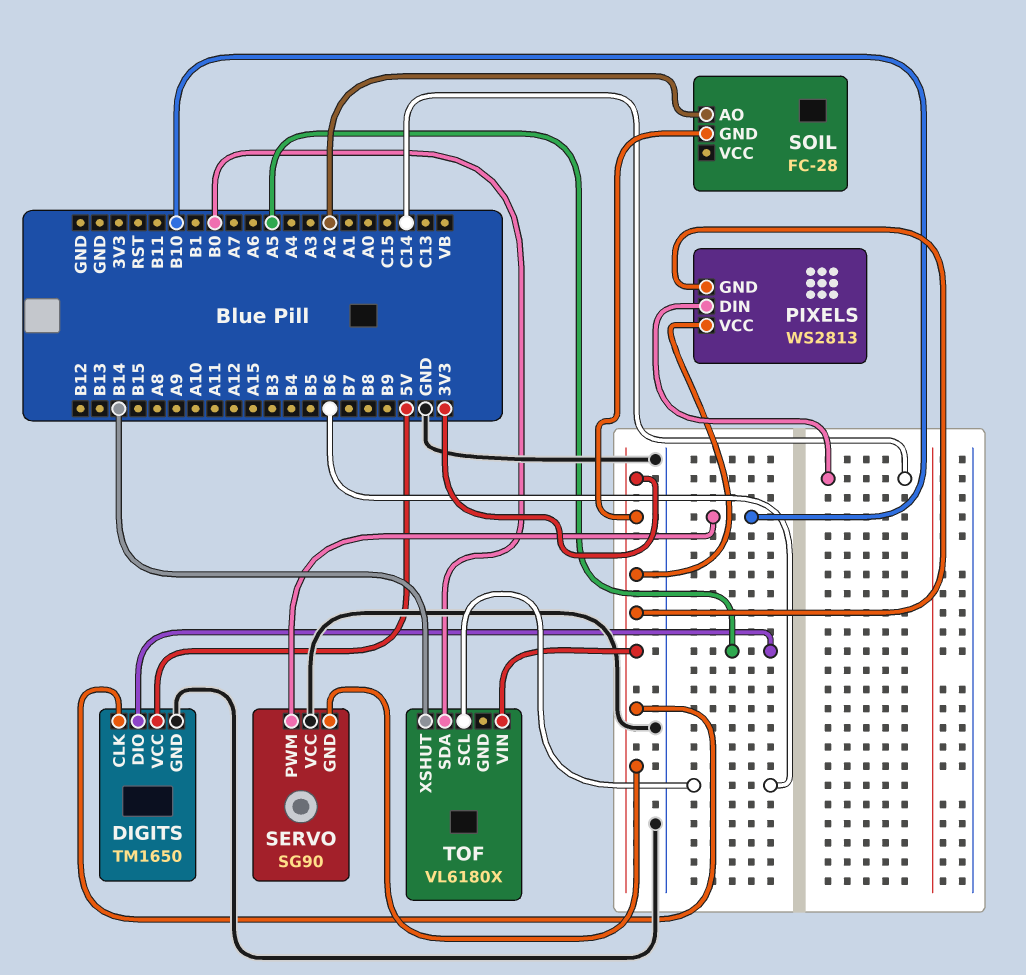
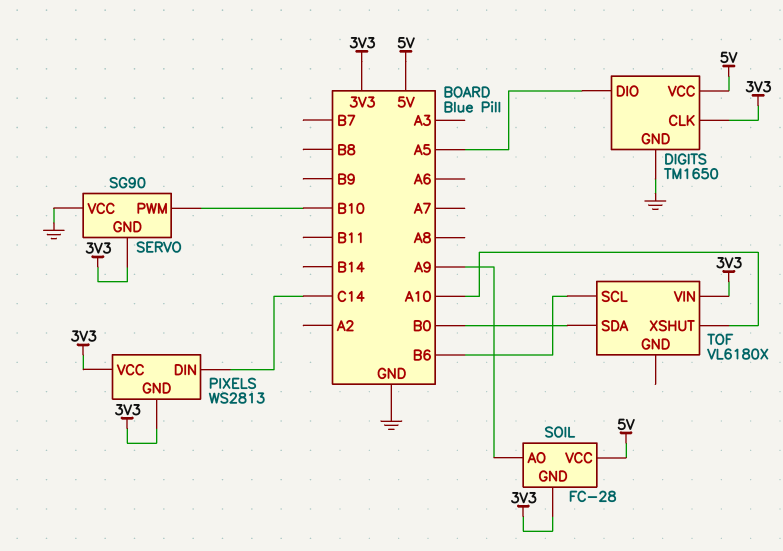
SOIL pin AO: A2 -> A9
SOIL pin VCC: none -> 5V
TOF pin XSHUT: B14 -> A10

